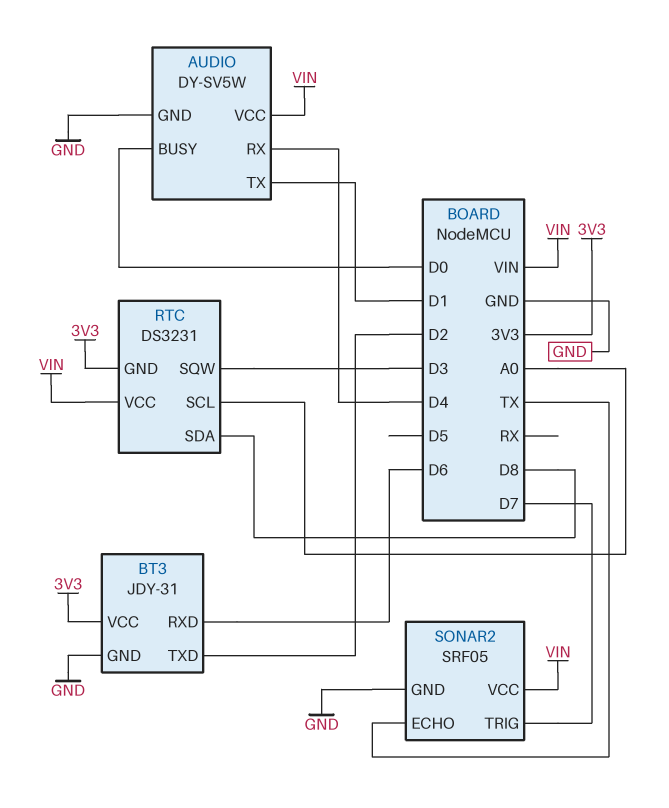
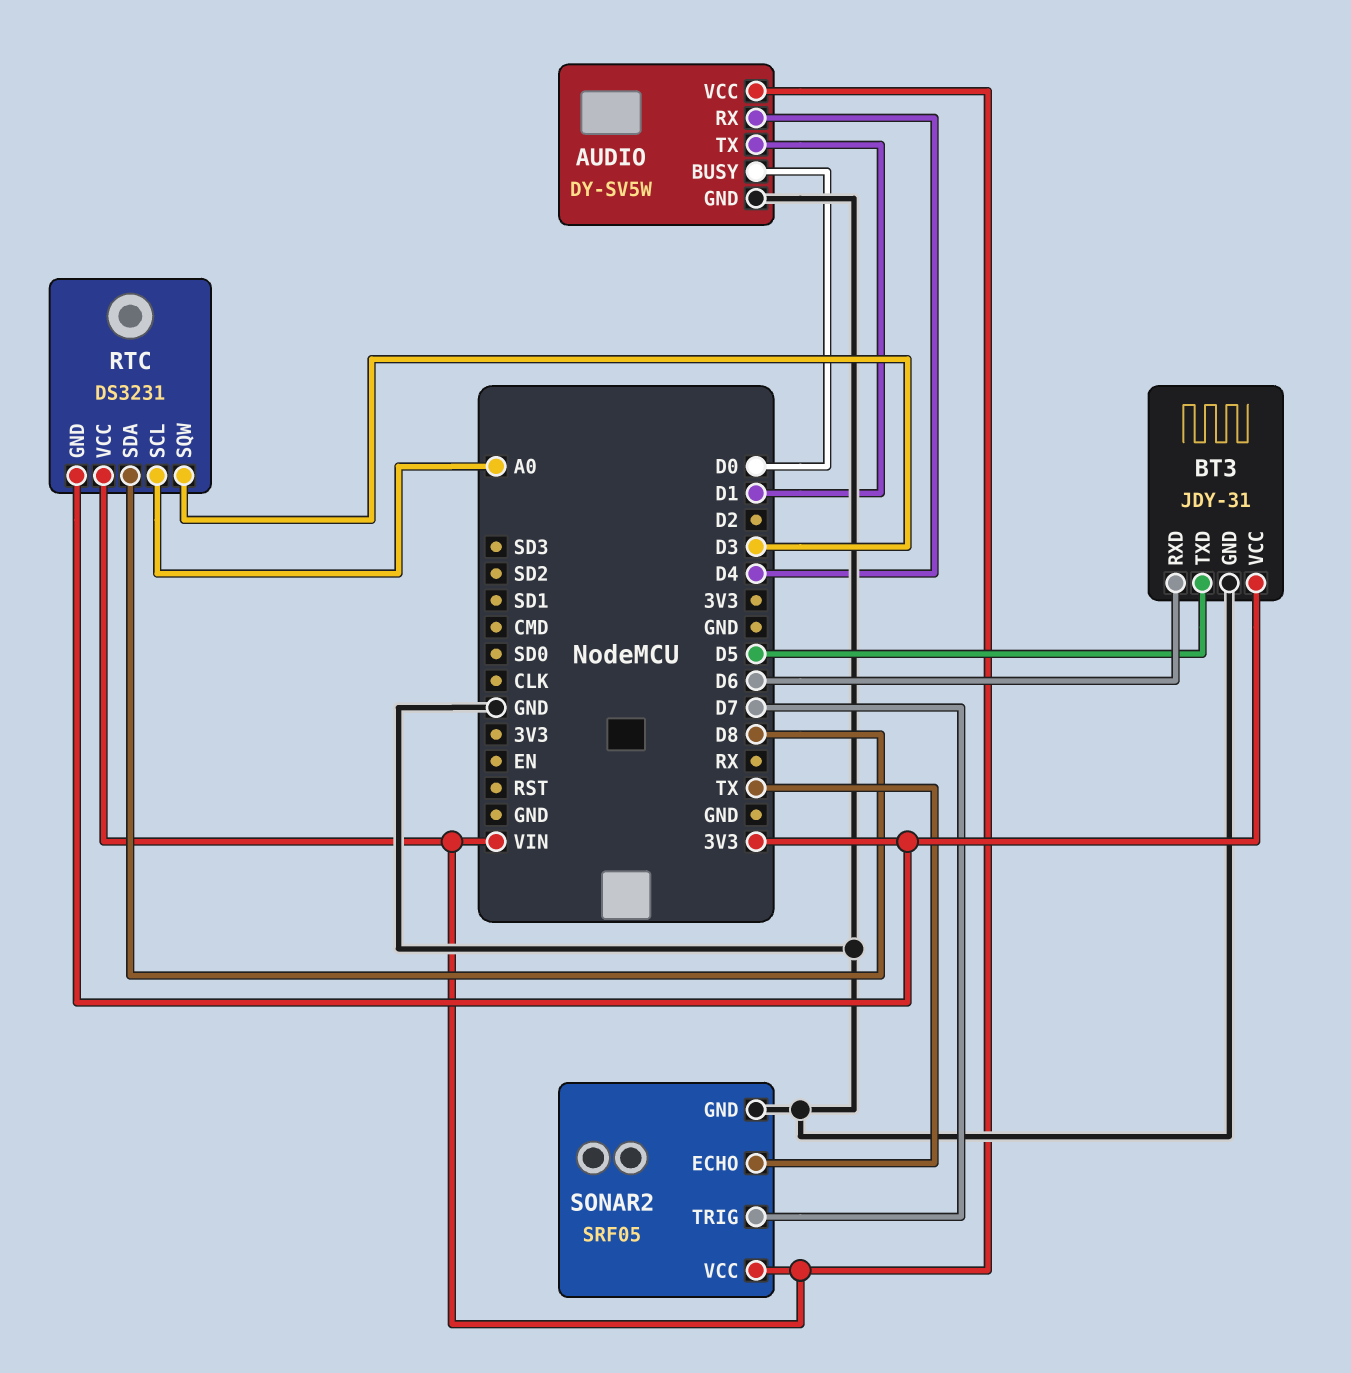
BT3 pin TXD: D2 -> D5

